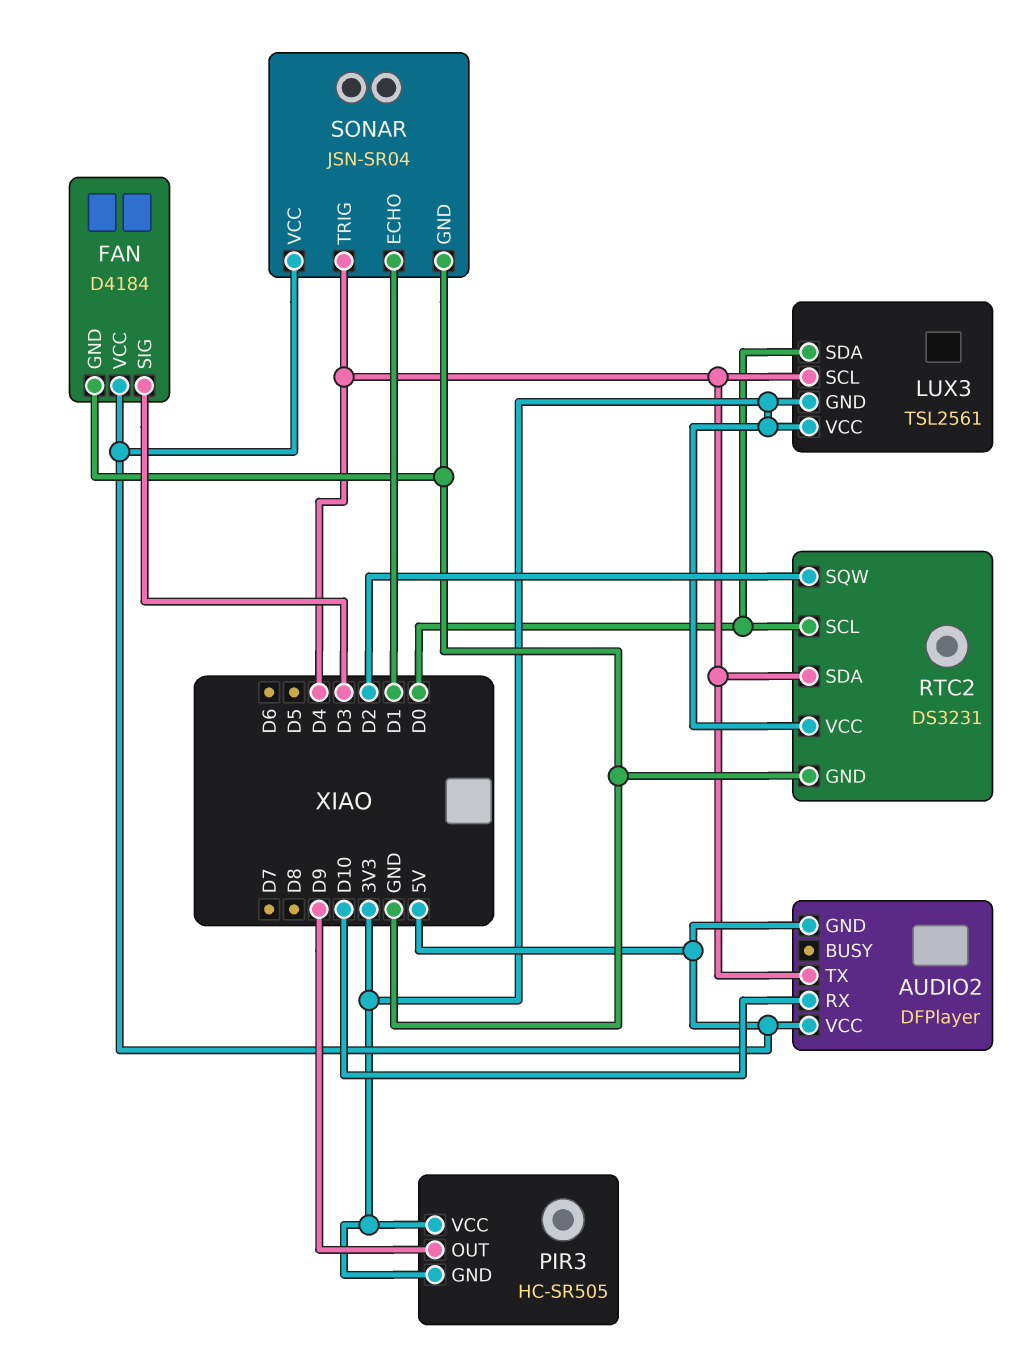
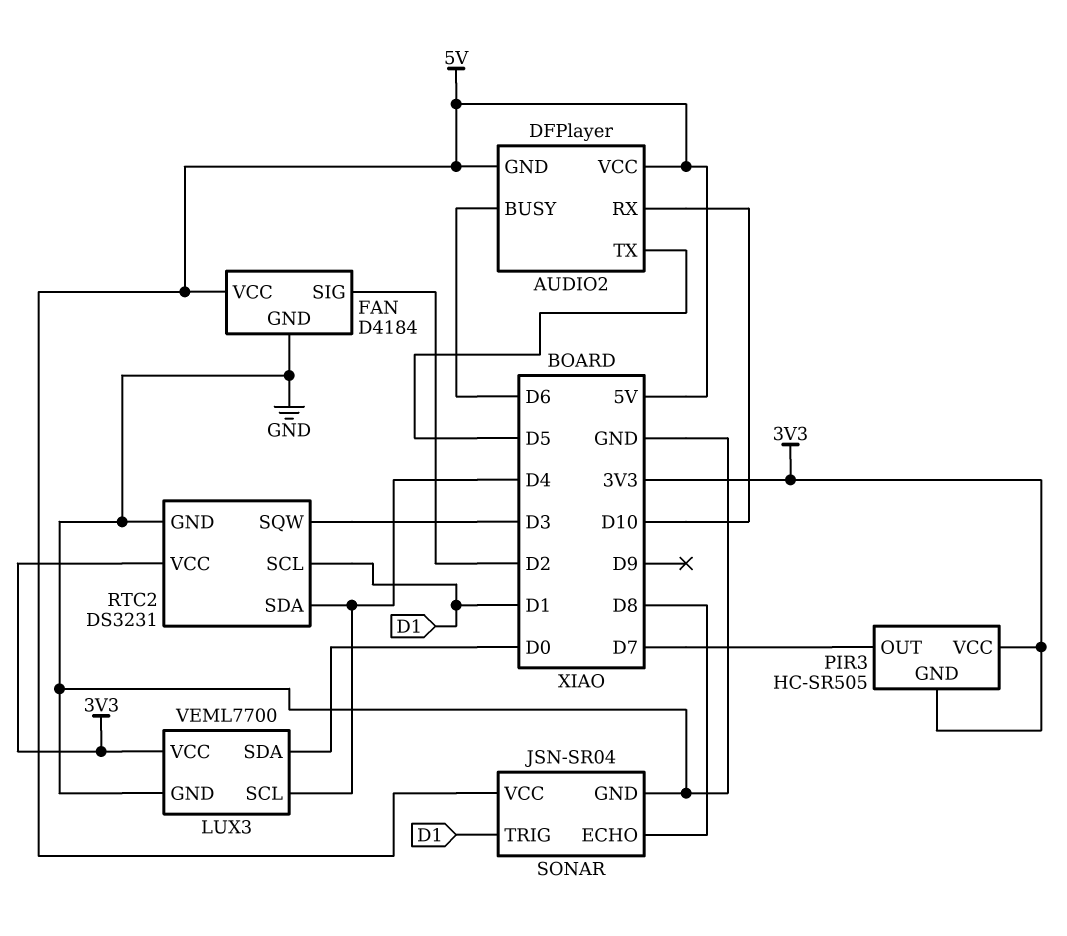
AUDIO2 pin BUSY: none -> D6
AUDIO2 pin TX: D4 -> D5
FAN pin SIG: D3 -> D2
LUX3: TSL2561 -> VEML7700
LUX3 pin GND: 3V3 -> GND
PIR3 pin OUT: D9 -> D7
RTC2 pin SCL: D0 -> D1
RTC2 pin SQW: D2 -> D3
SONAR pin ECHO: D1 -> D8
SONAR pin TRIG: D4 -> D1

